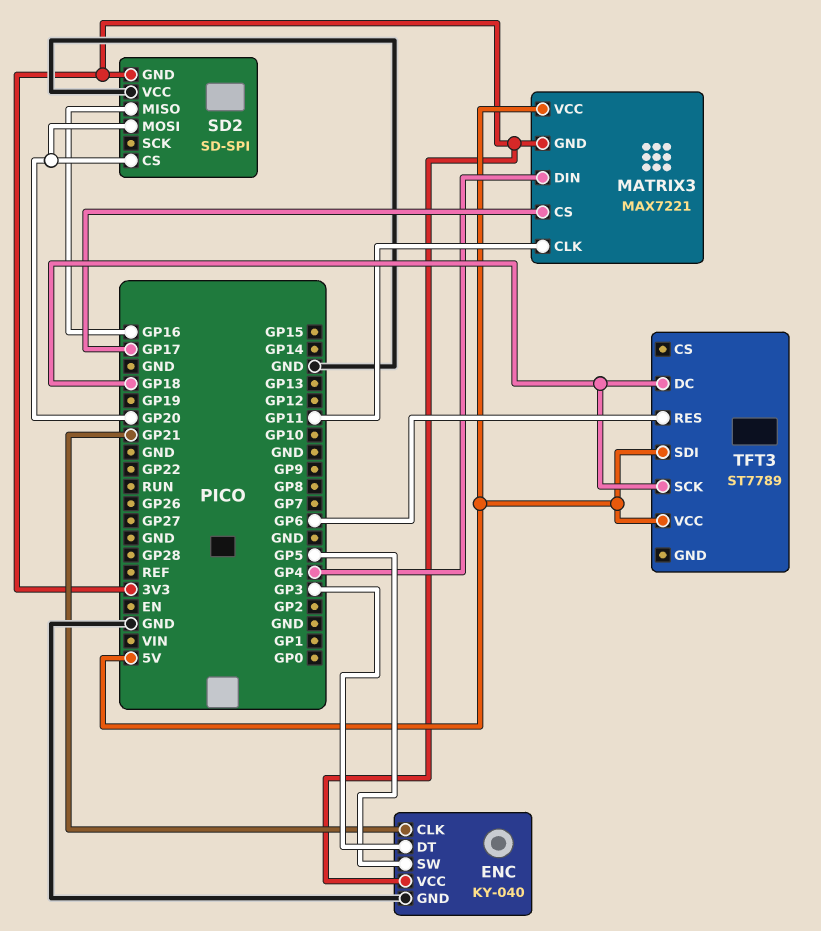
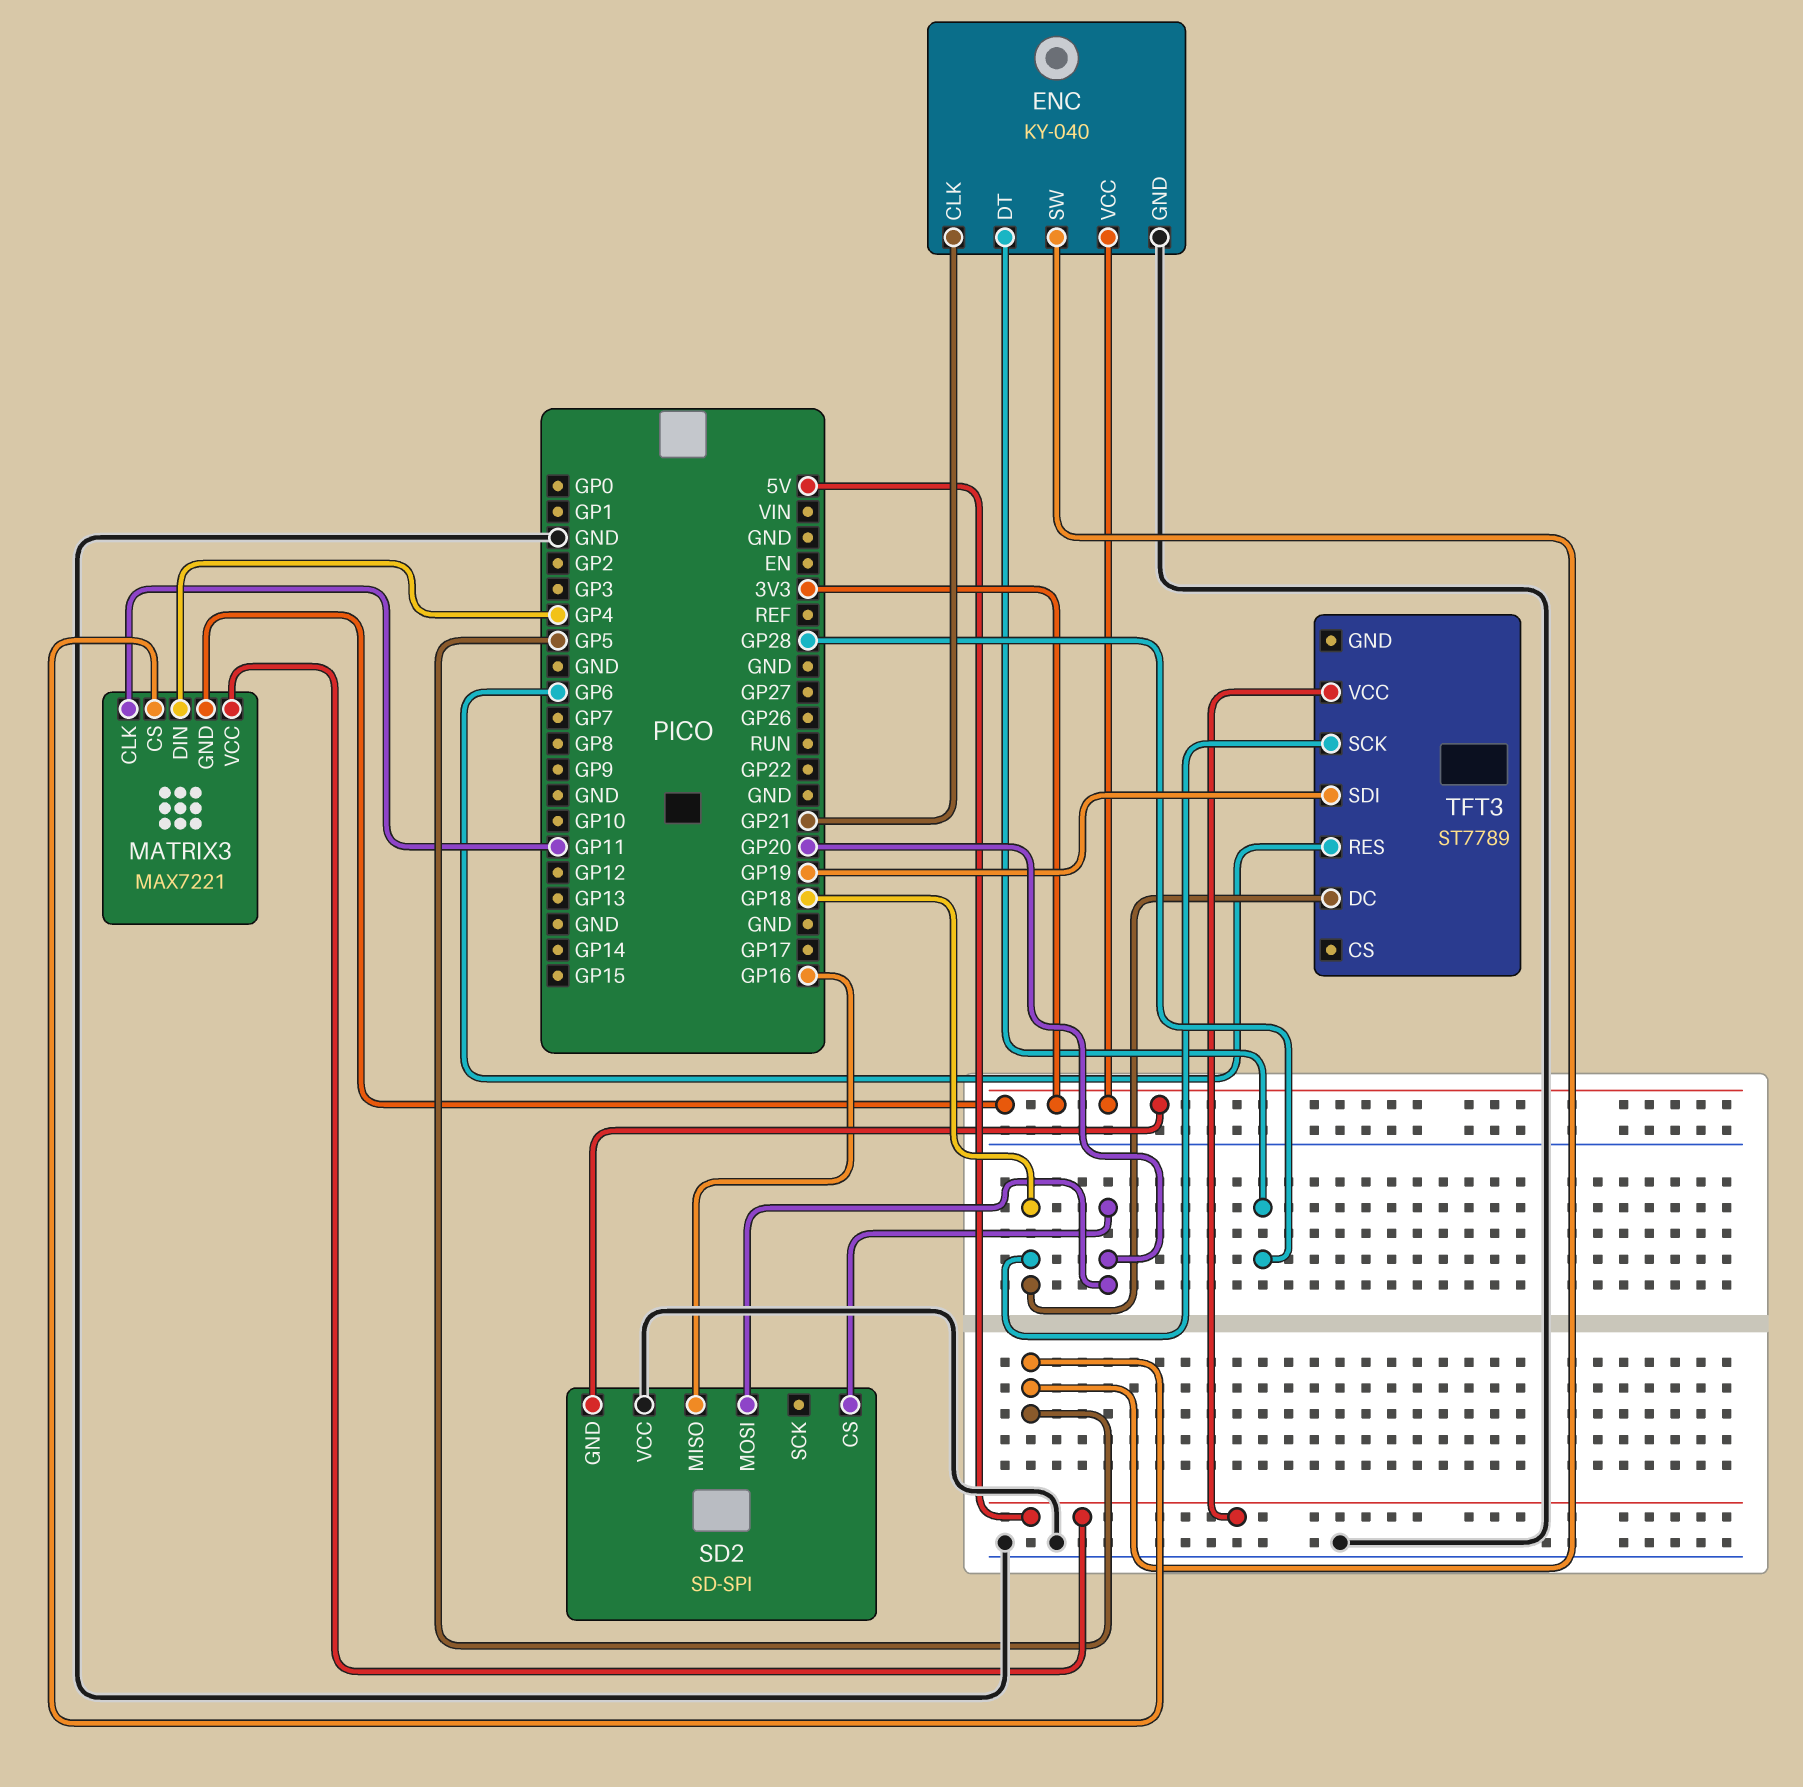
ENC pin DT: GP3 -> GP28
MATRIX3 pin CS: GP17 -> GP5
TFT3 pin SDI: 5V -> GP19

